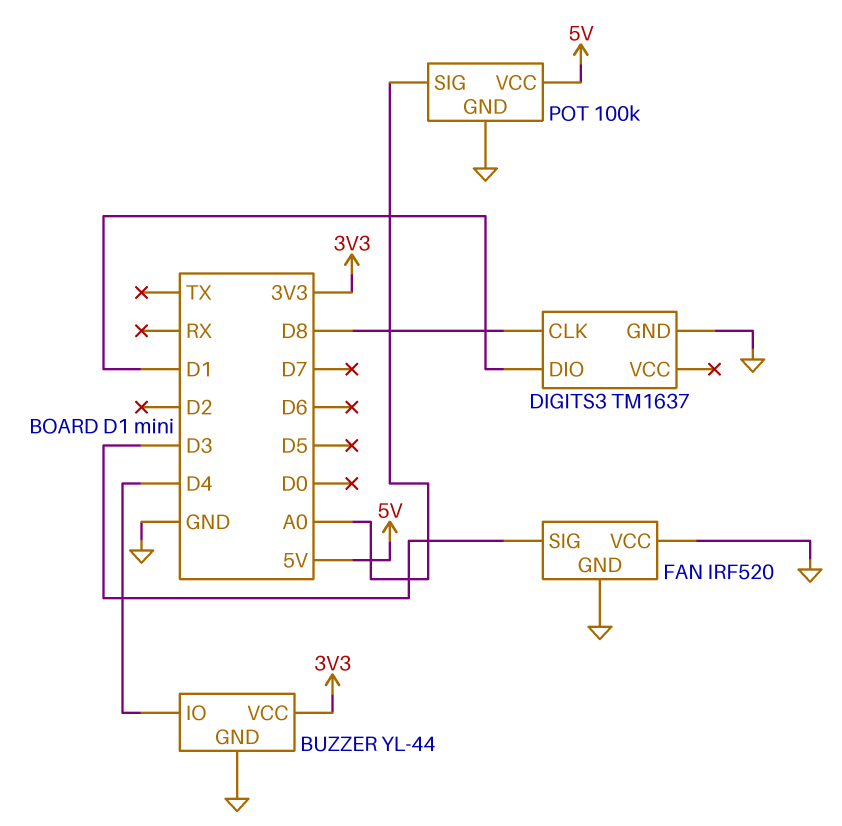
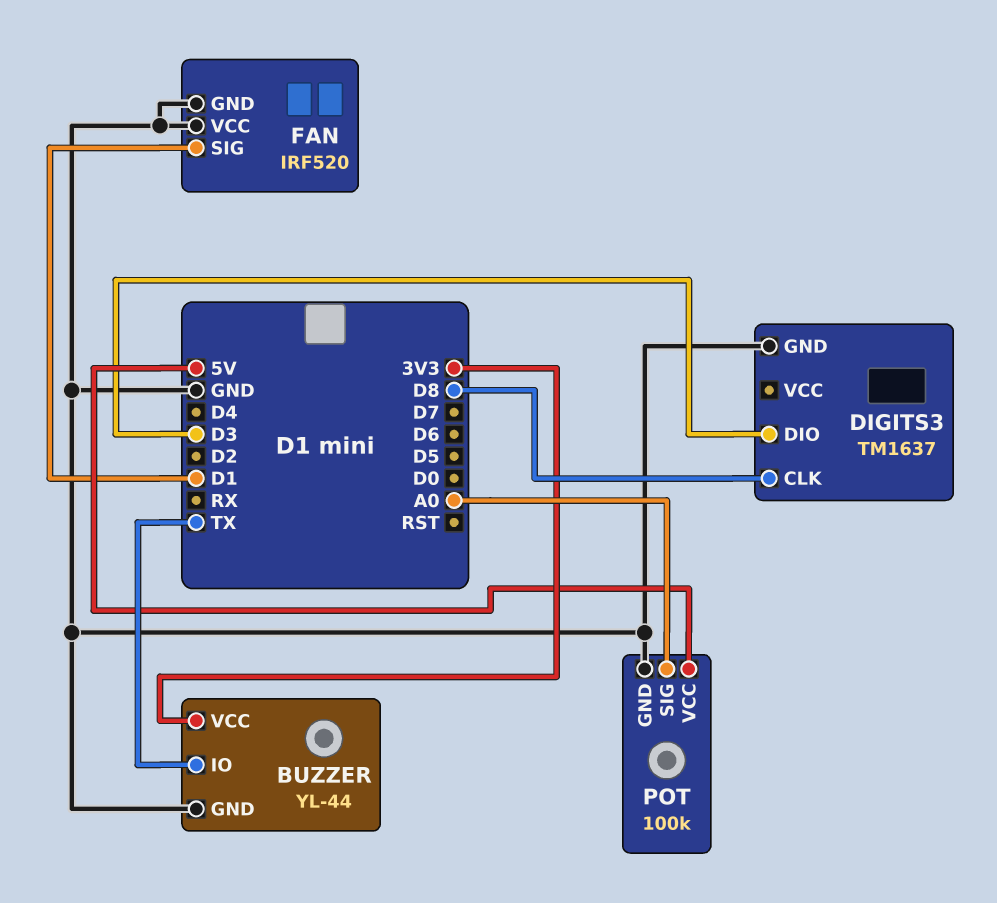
BUZZER pin IO: D4 -> TX
DIGITS3 pin DIO: D1 -> D3
FAN pin SIG: D3 -> D1

